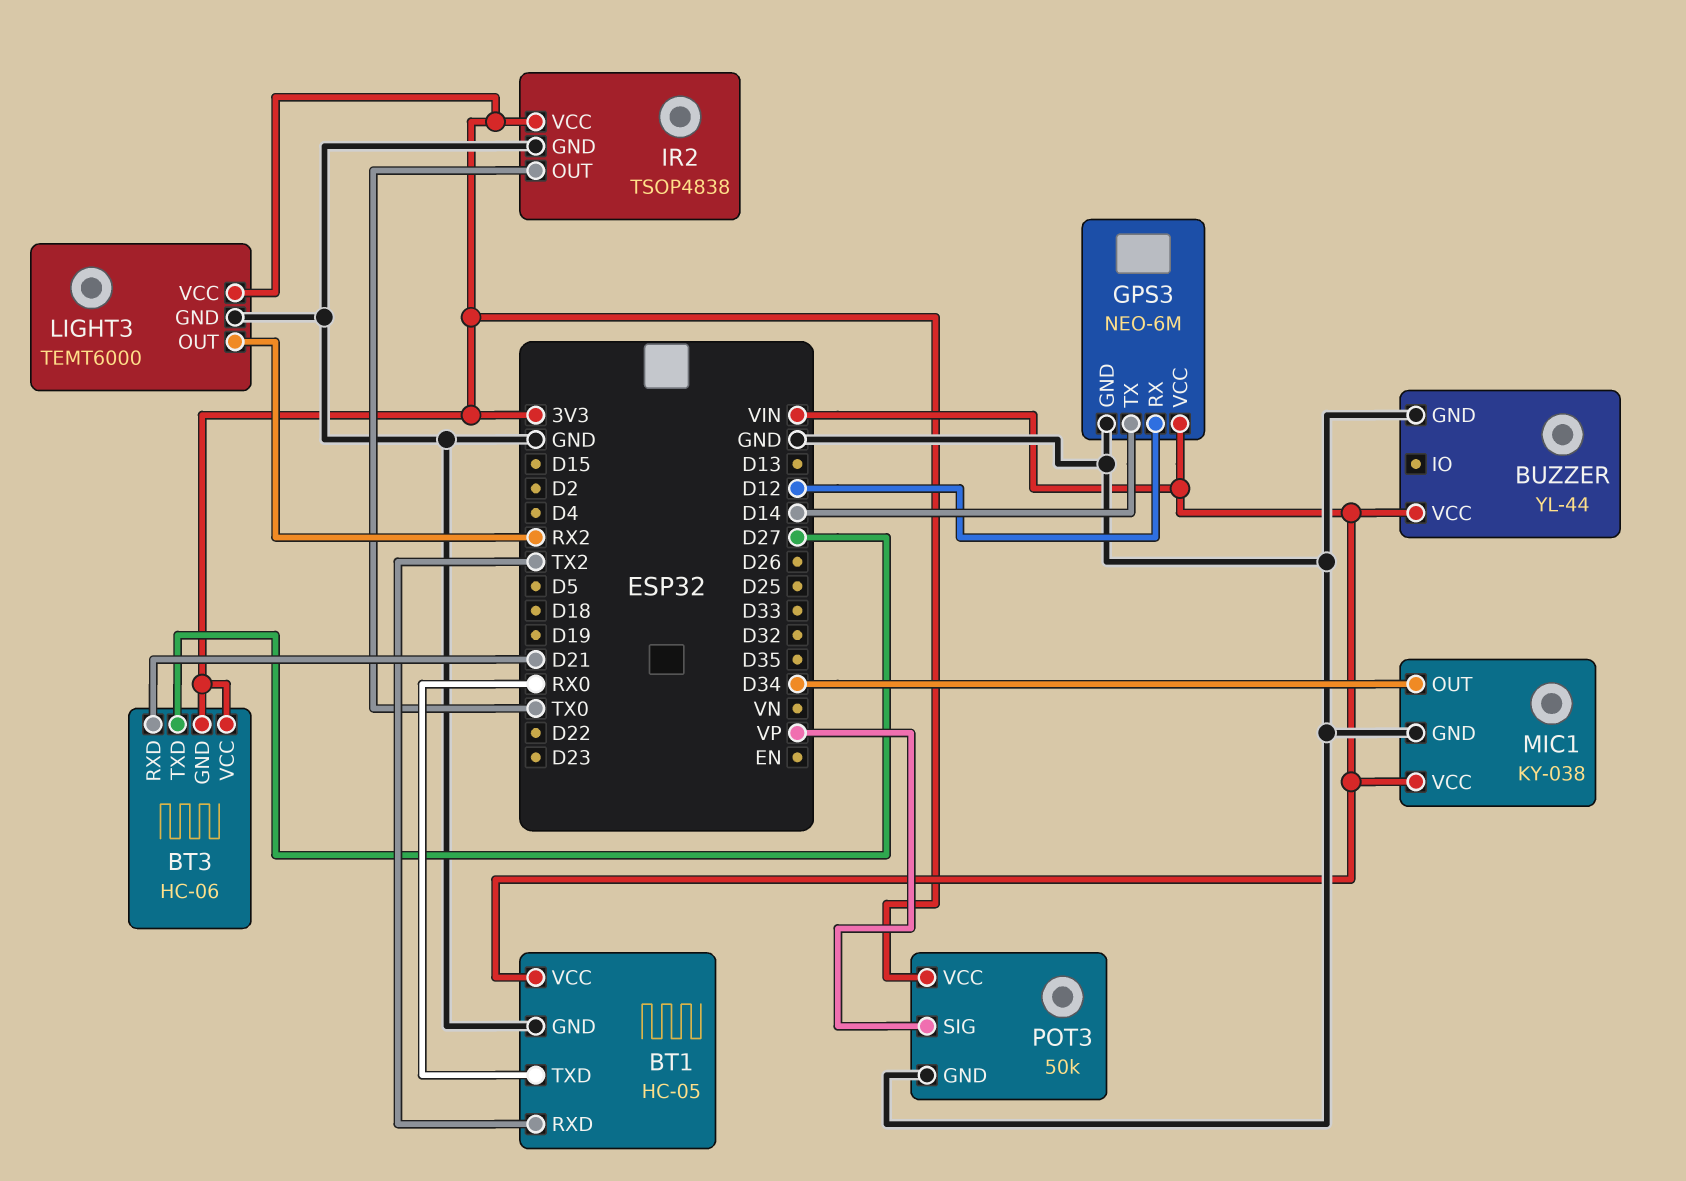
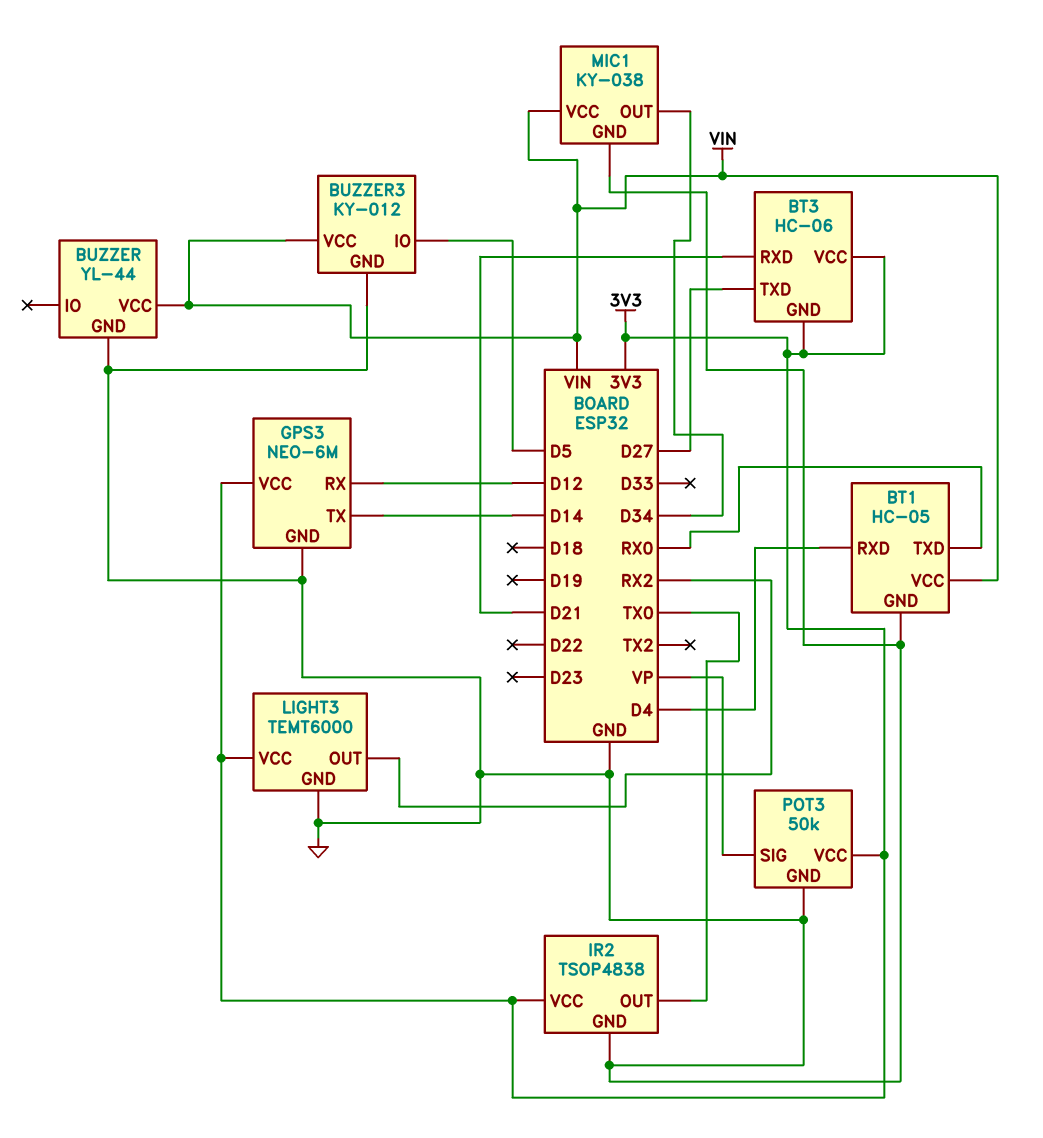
BT1 pin RXD: TX2 -> D4
BUZZER3: none -> KY-012
BUZZER3 pin GND: none -> GND
BUZZER3 pin IO: none -> D5
BUZZER3 pin VCC: none -> VIN
GPS3 pin VCC: VIN -> 3V3

